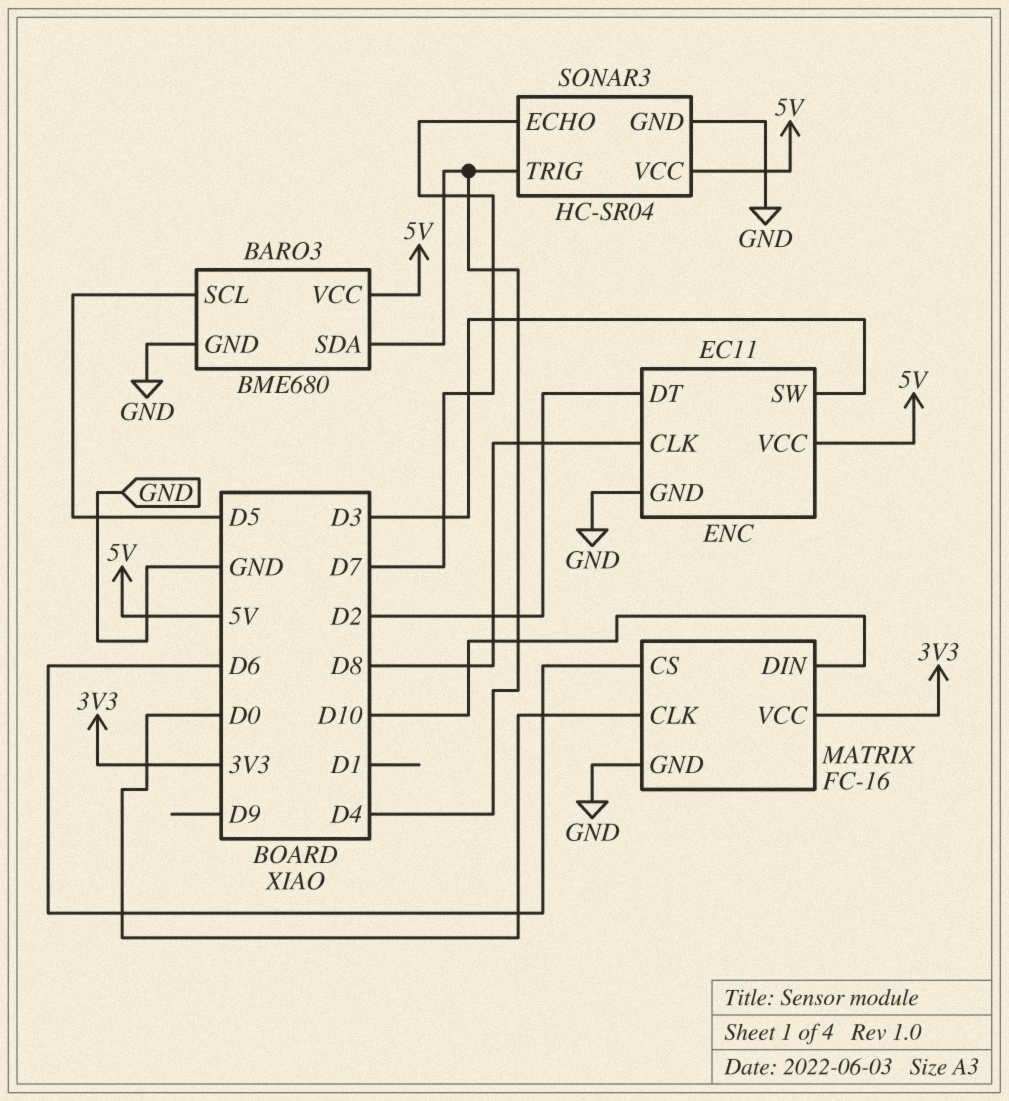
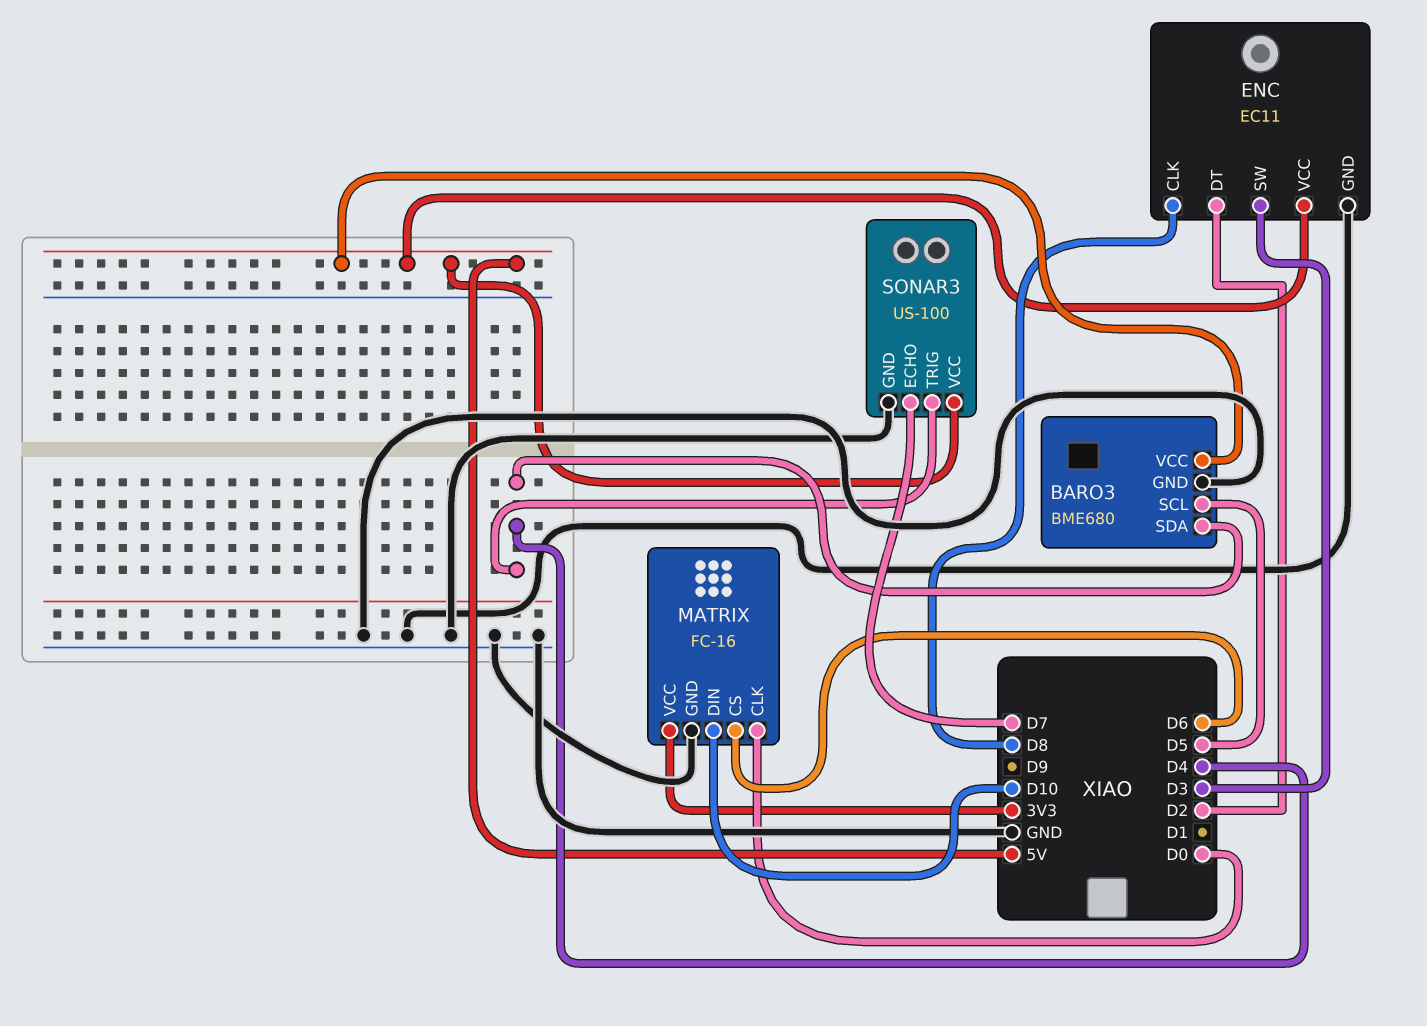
SONAR3: HC-SR04 -> US-100

